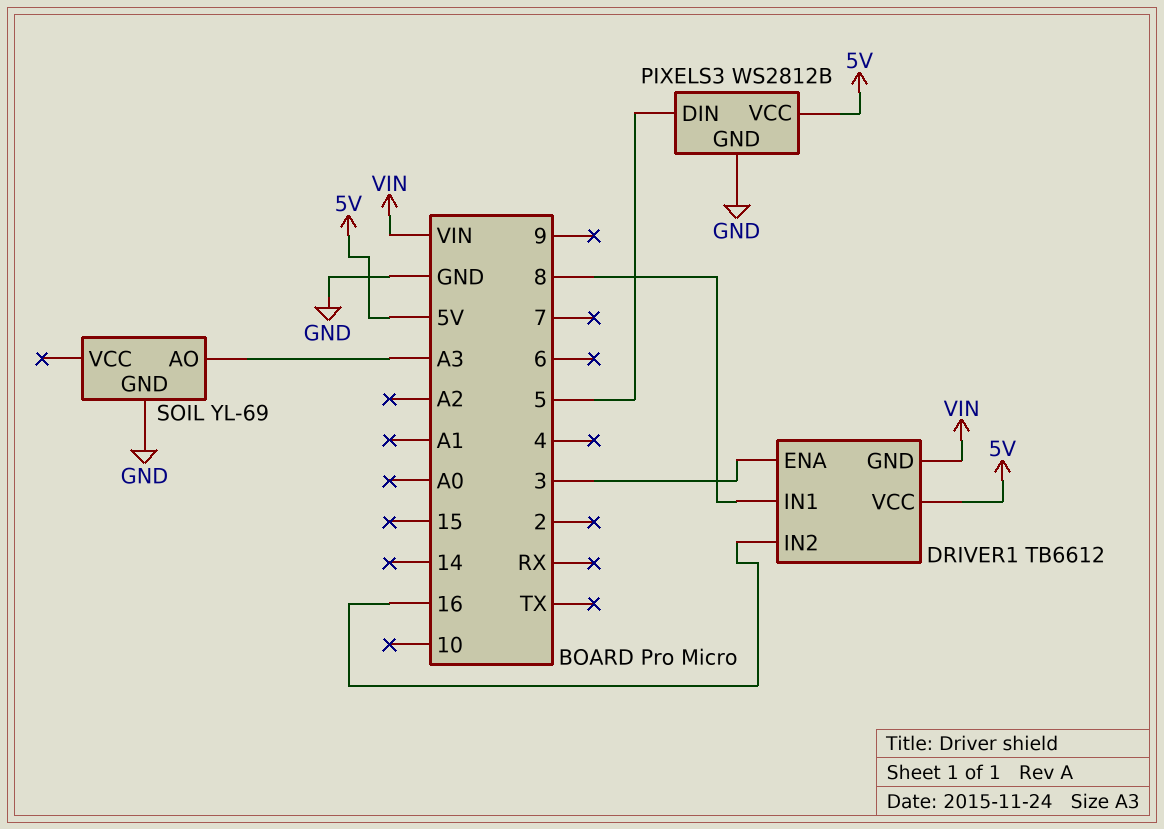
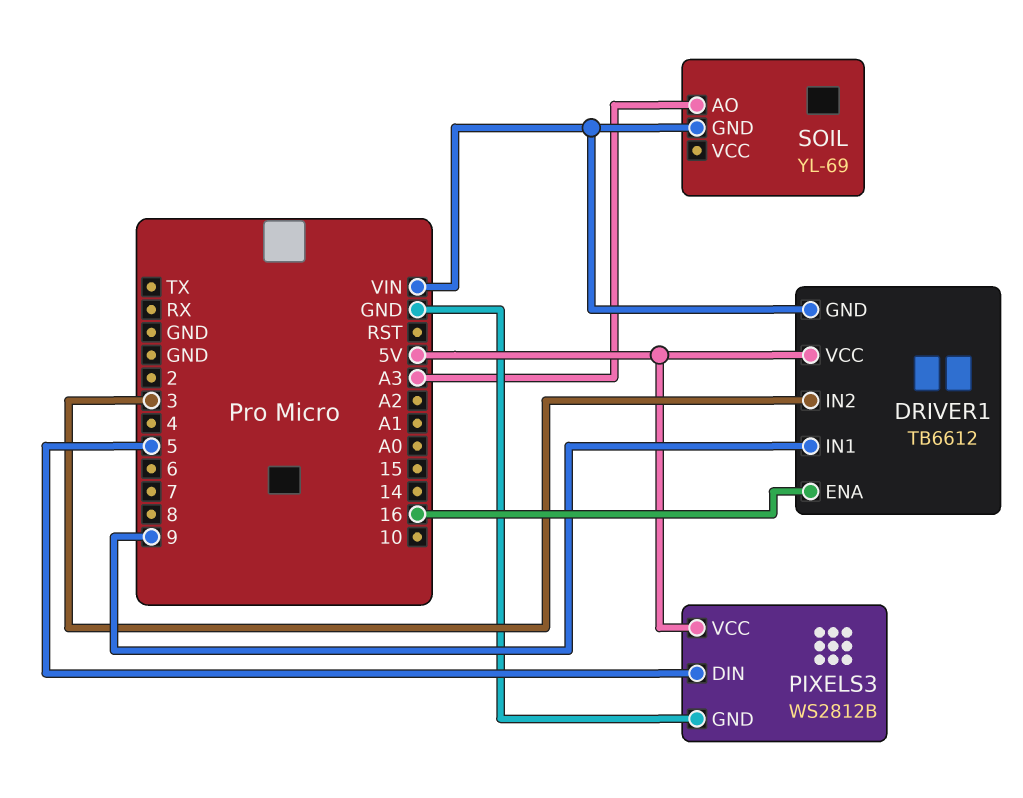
DRIVER1 pin ENA: 3 -> 16
DRIVER1 pin IN1: 8 -> 9
DRIVER1 pin IN2: 16 -> 3
SOIL pin GND: GND -> VIN

